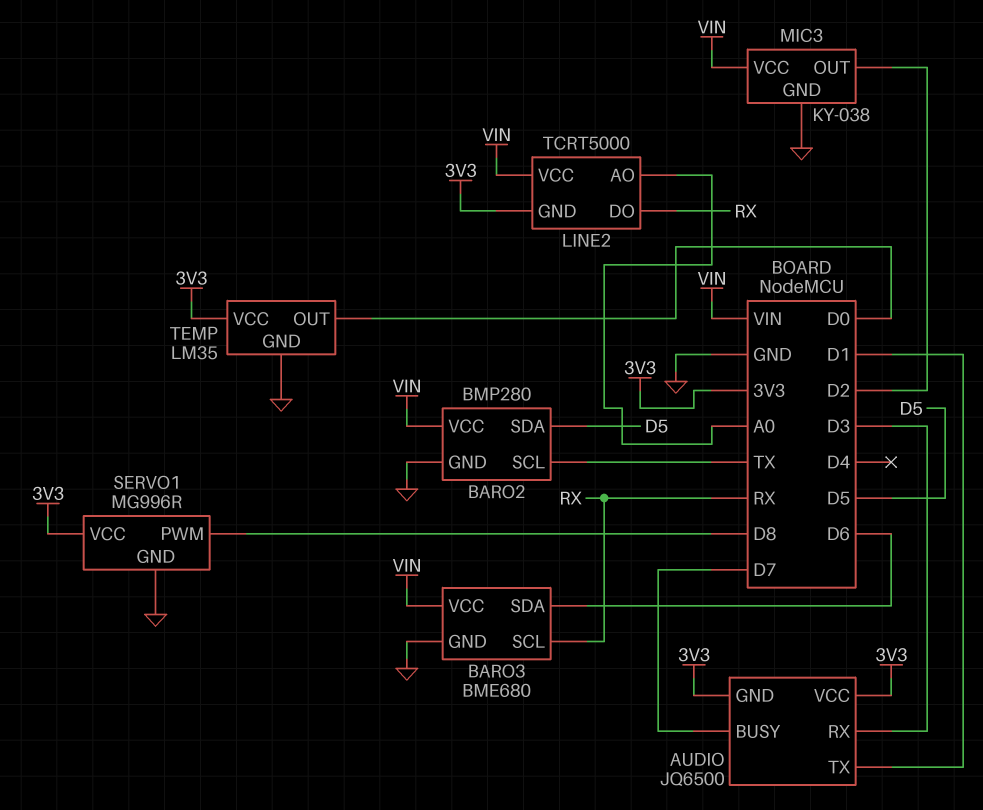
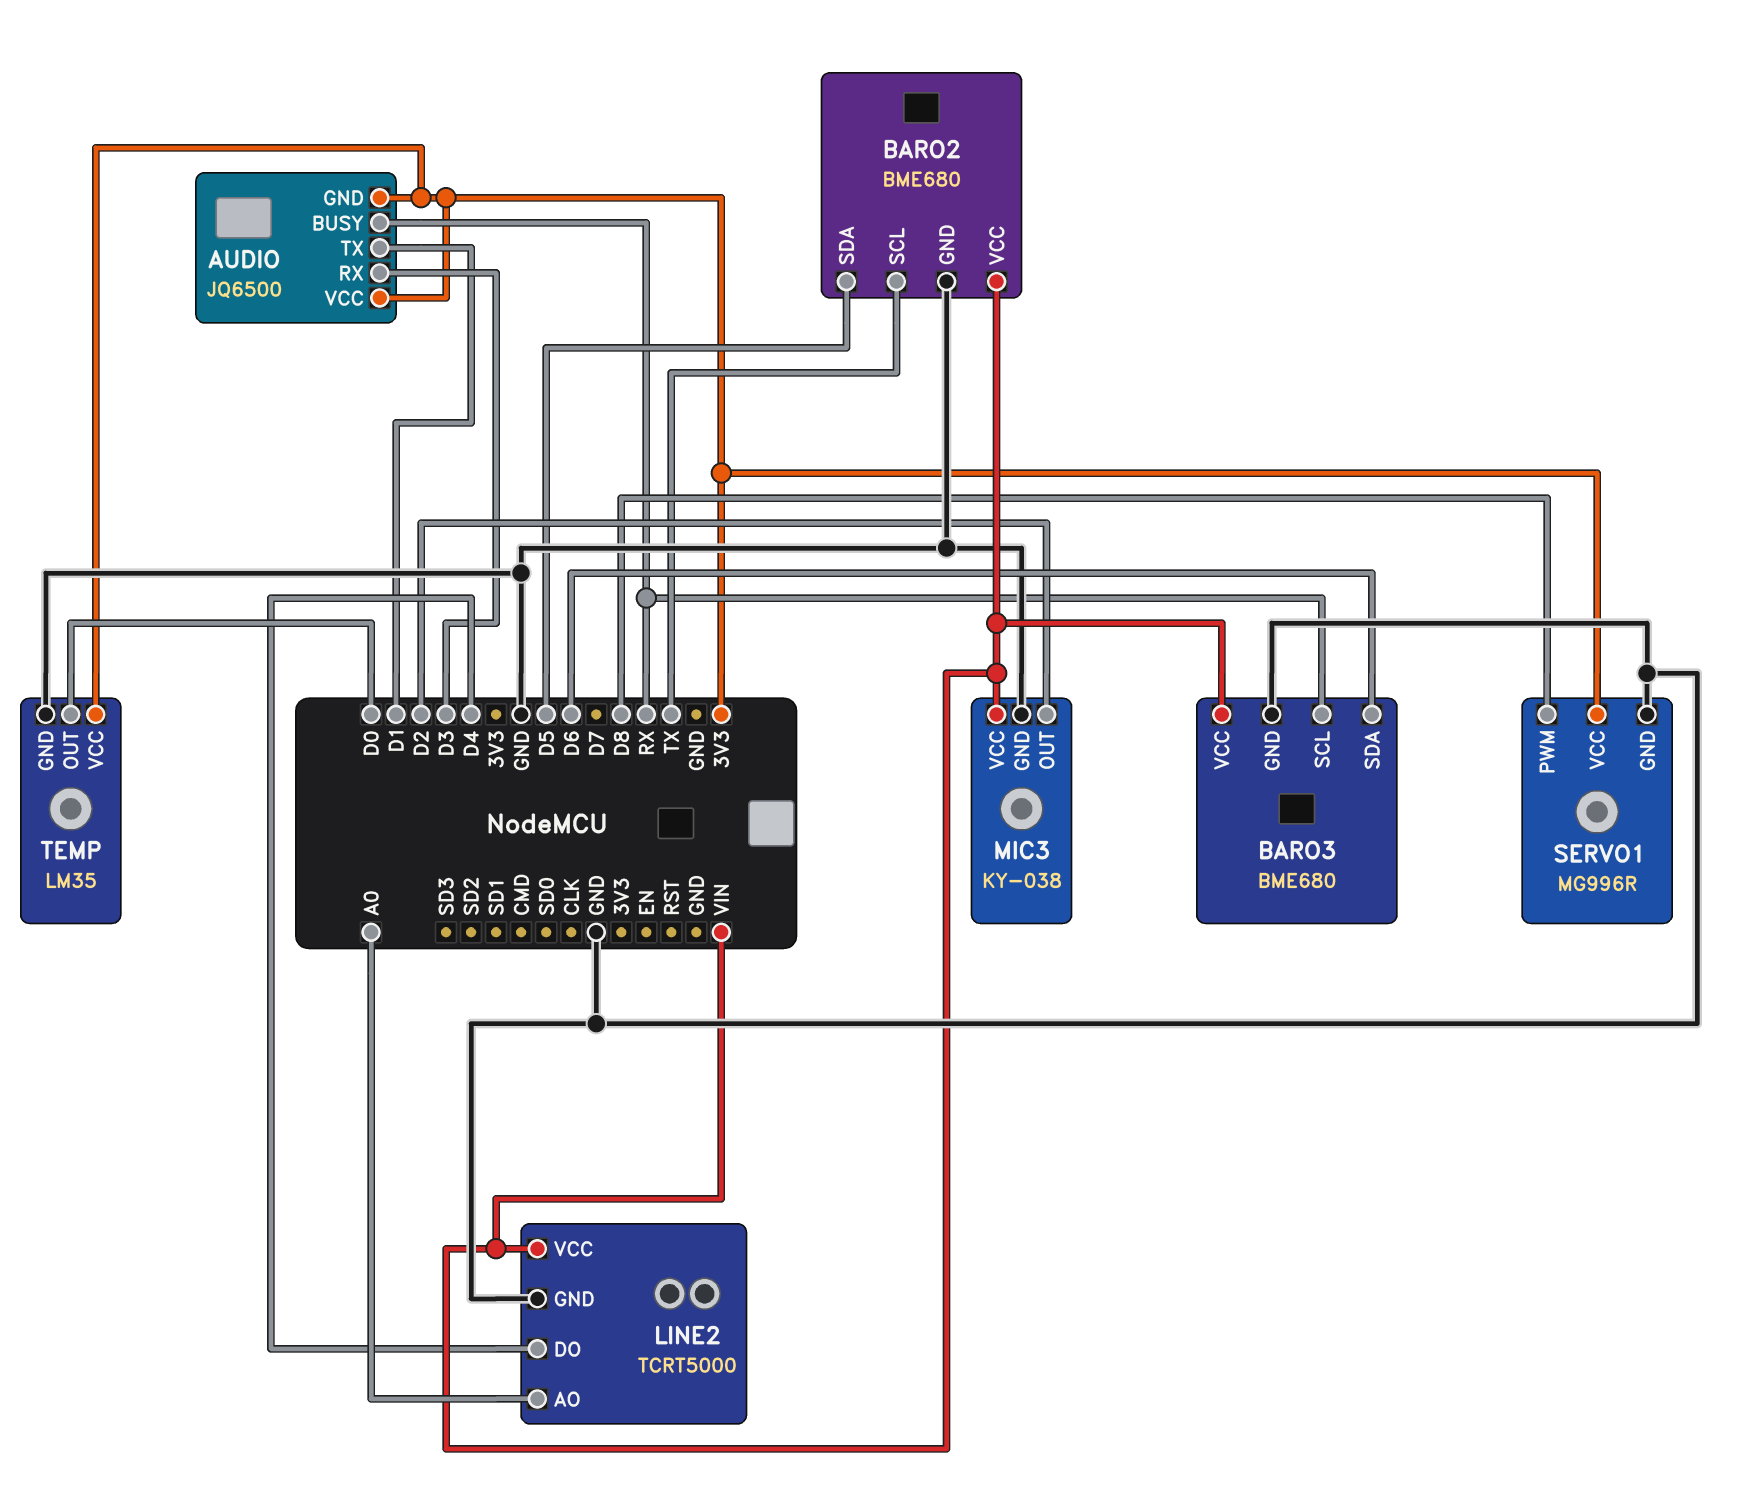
AUDIO pin BUSY: D7 -> RX
BARO2: BMP280 -> BME680
LINE2 pin DO: RX -> D4
LINE2 pin GND: 3V3 -> GND

